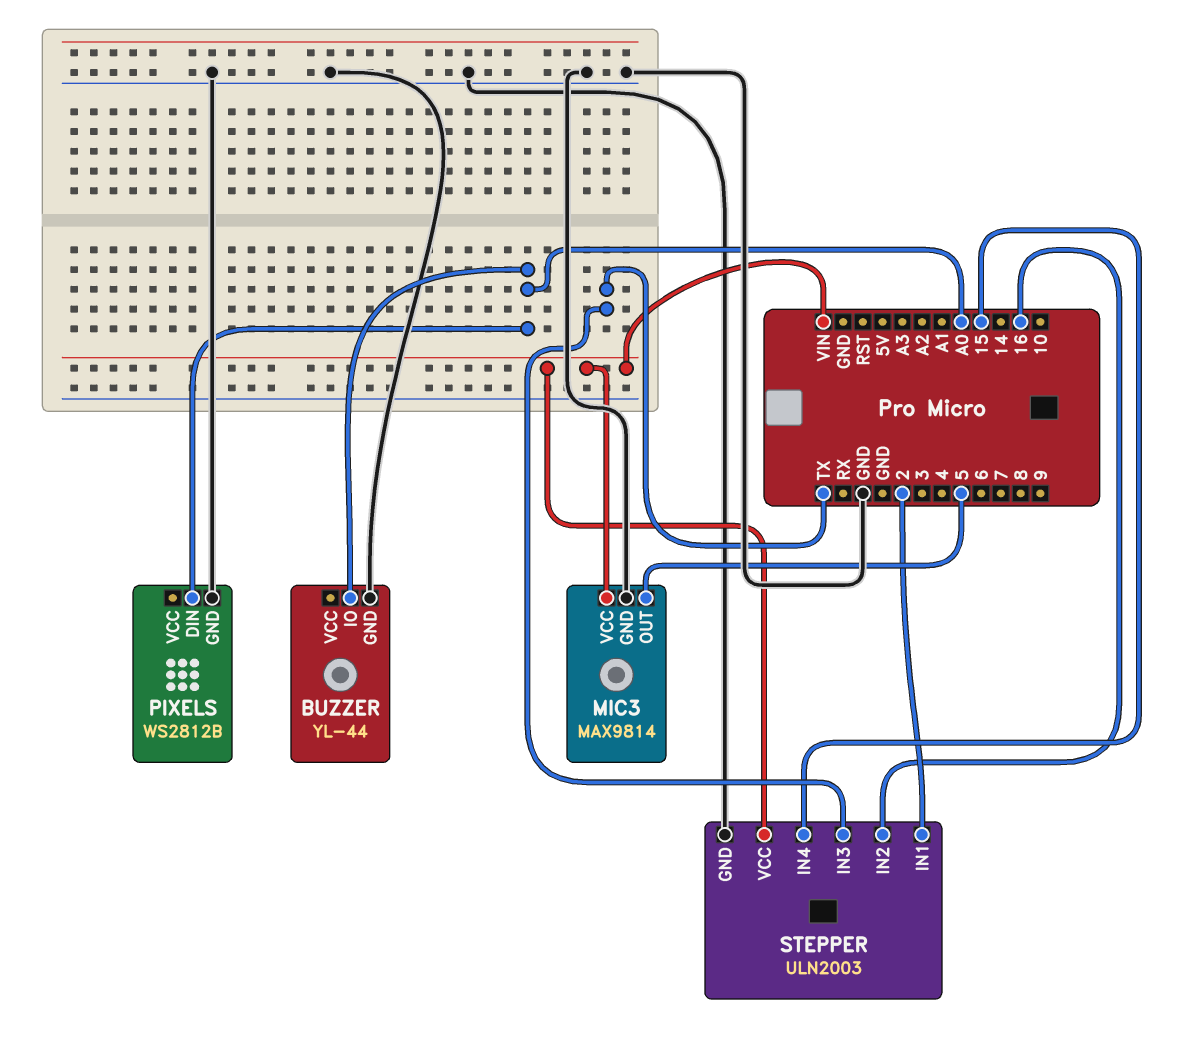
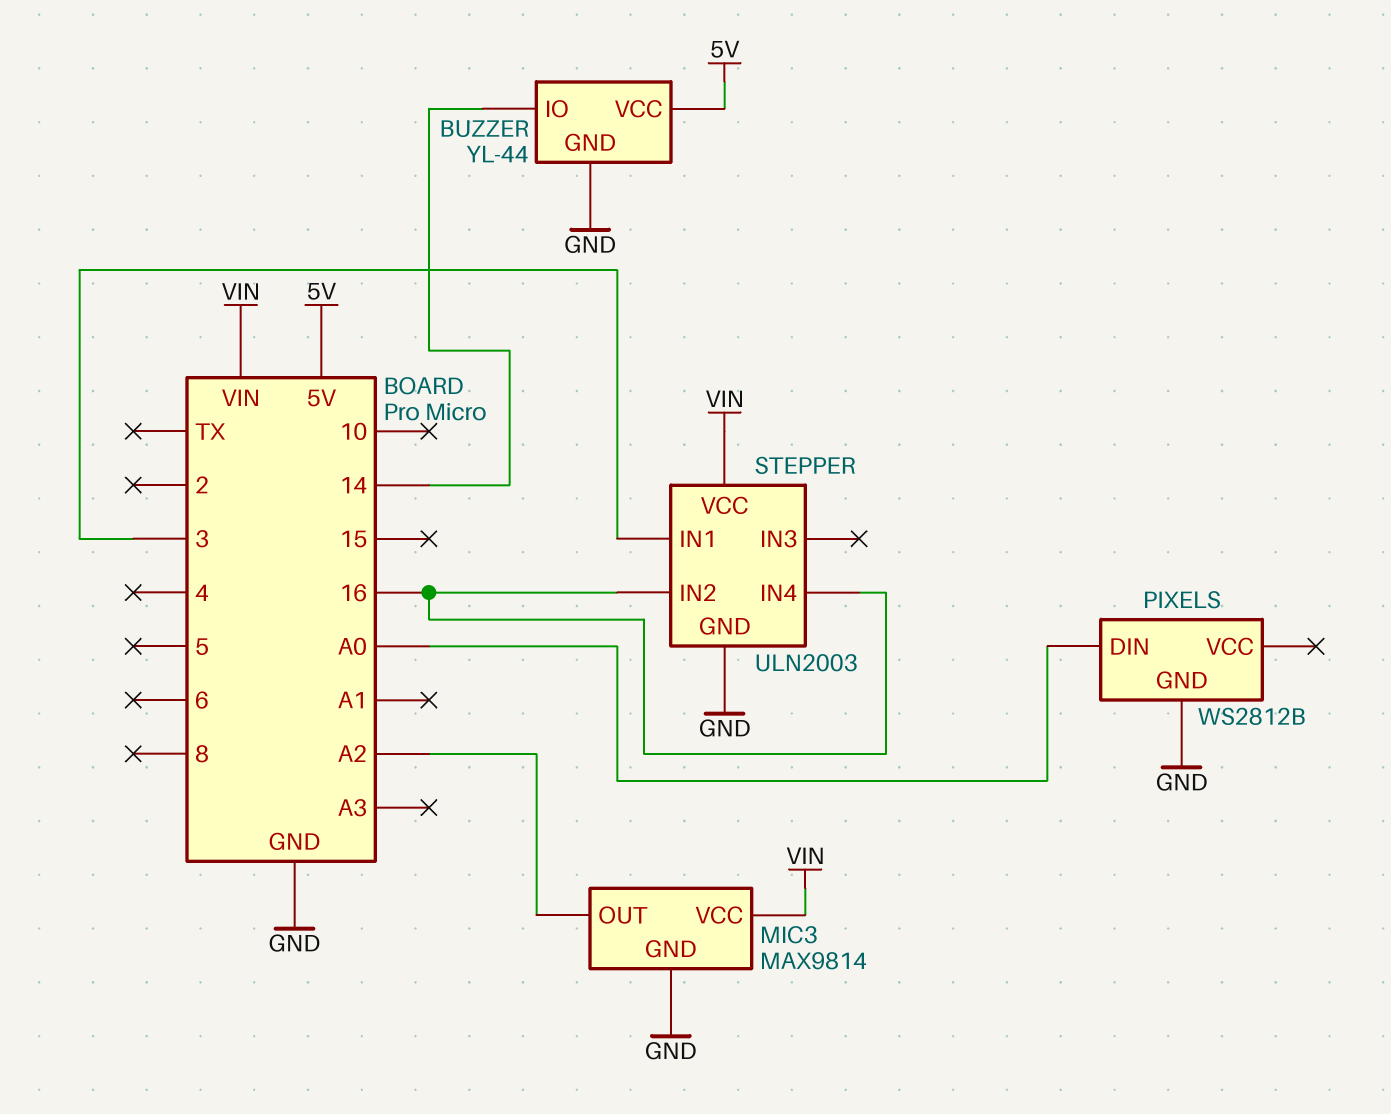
BUZZER pin IO: A0 -> 14
BUZZER pin VCC: none -> 5V
MIC3 pin OUT: 5 -> A2
STEPPER pin IN1: 2 -> 3
STEPPER pin IN3: TX -> none
STEPPER pin IN4: 15 -> 16

